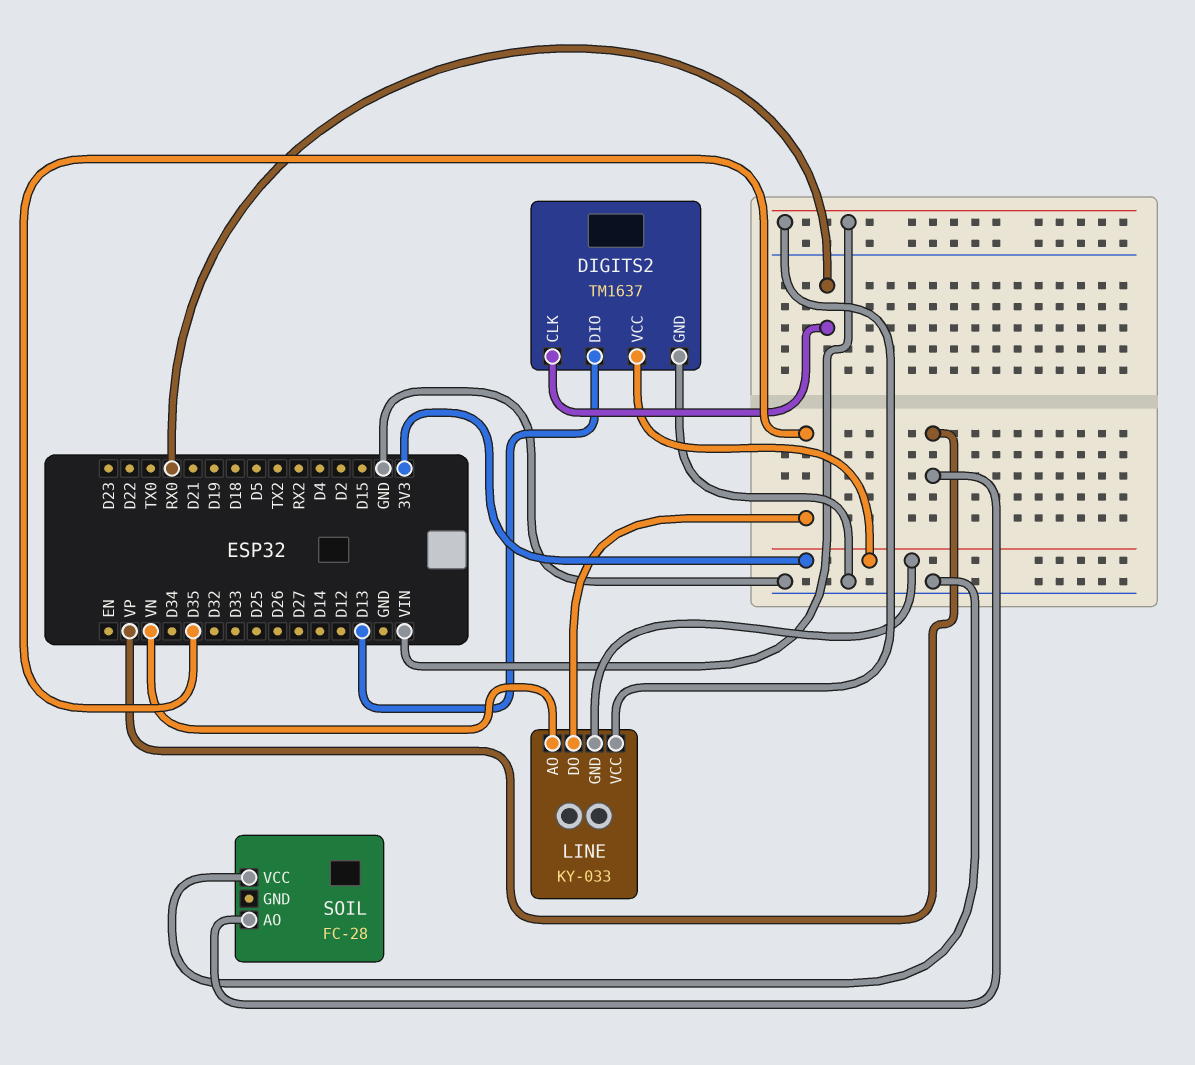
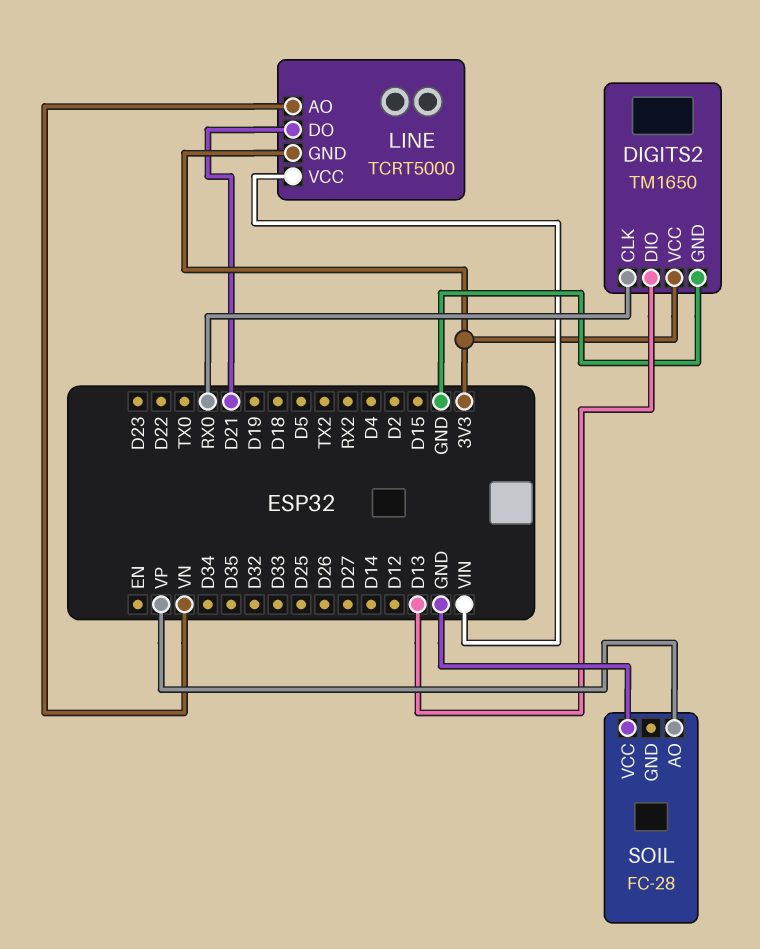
DIGITS2: TM1637 -> TM1650
LINE: KY-033 -> TCRT5000
LINE pin DO: D35 -> D21

